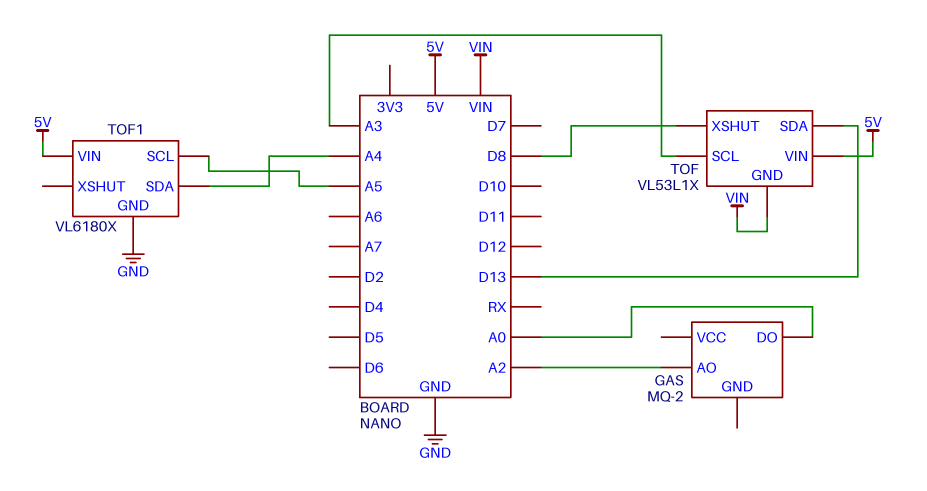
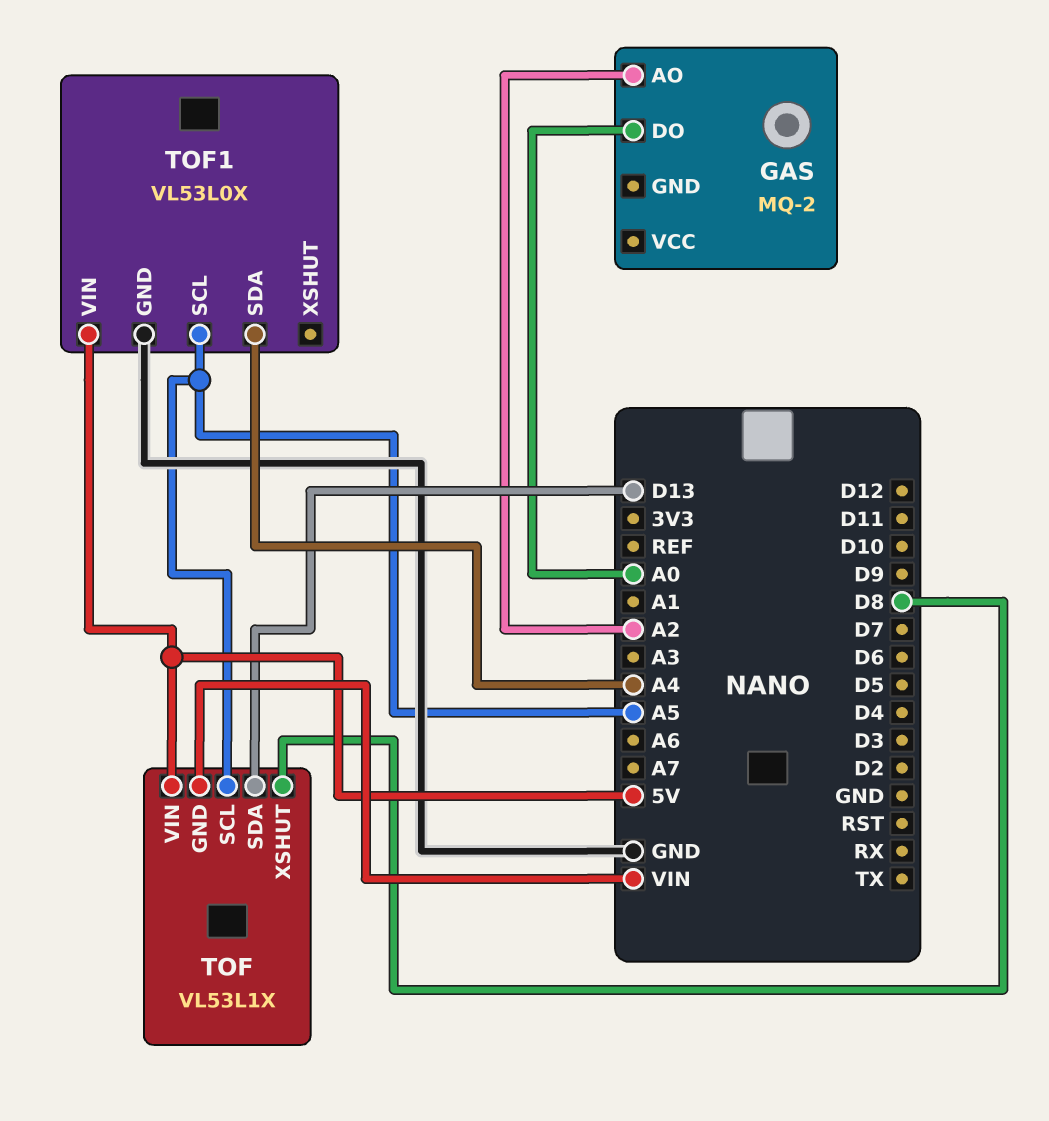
TOF pin SCL: A3 -> A5
TOF1: VL6180X -> VL53L0X

